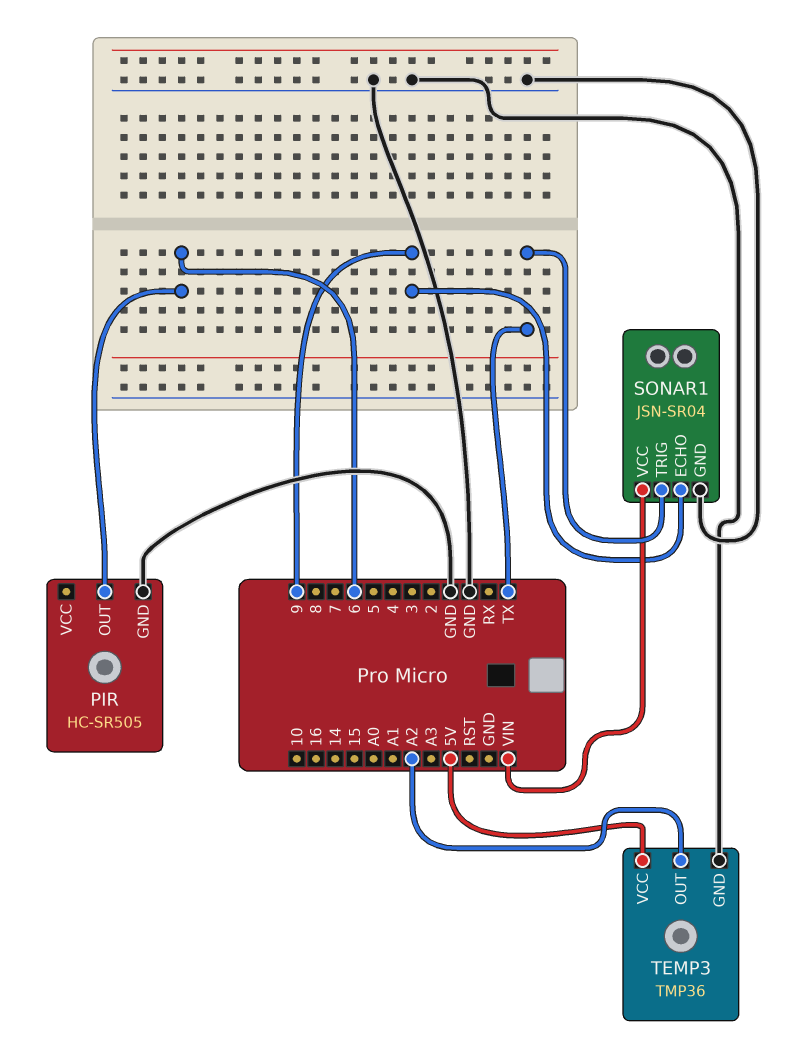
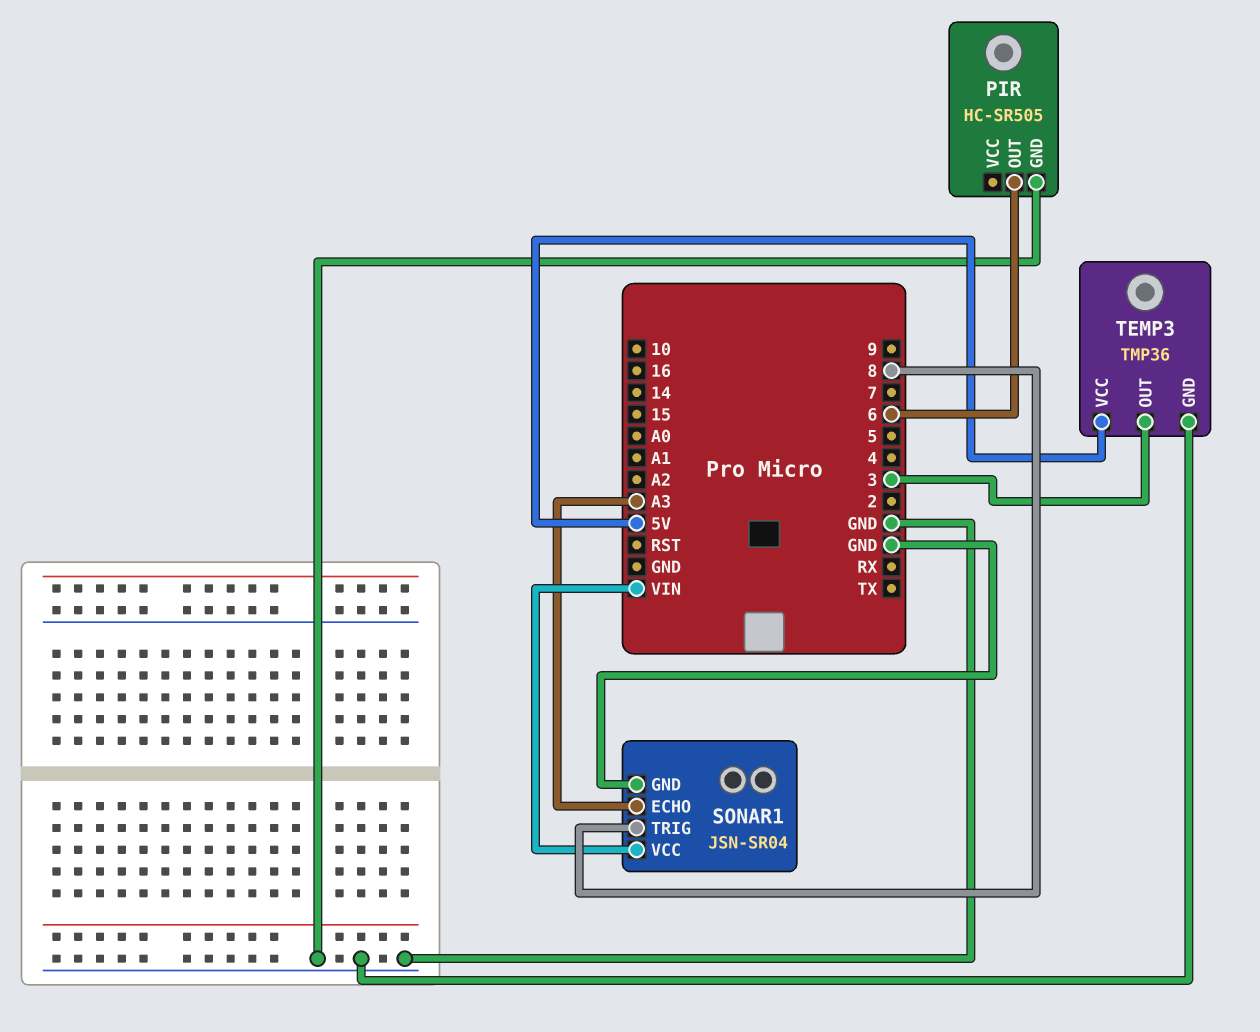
SONAR1 pin ECHO: 9 -> A3
SONAR1 pin TRIG: TX -> 8
TEMP3 pin OUT: A2 -> 3

